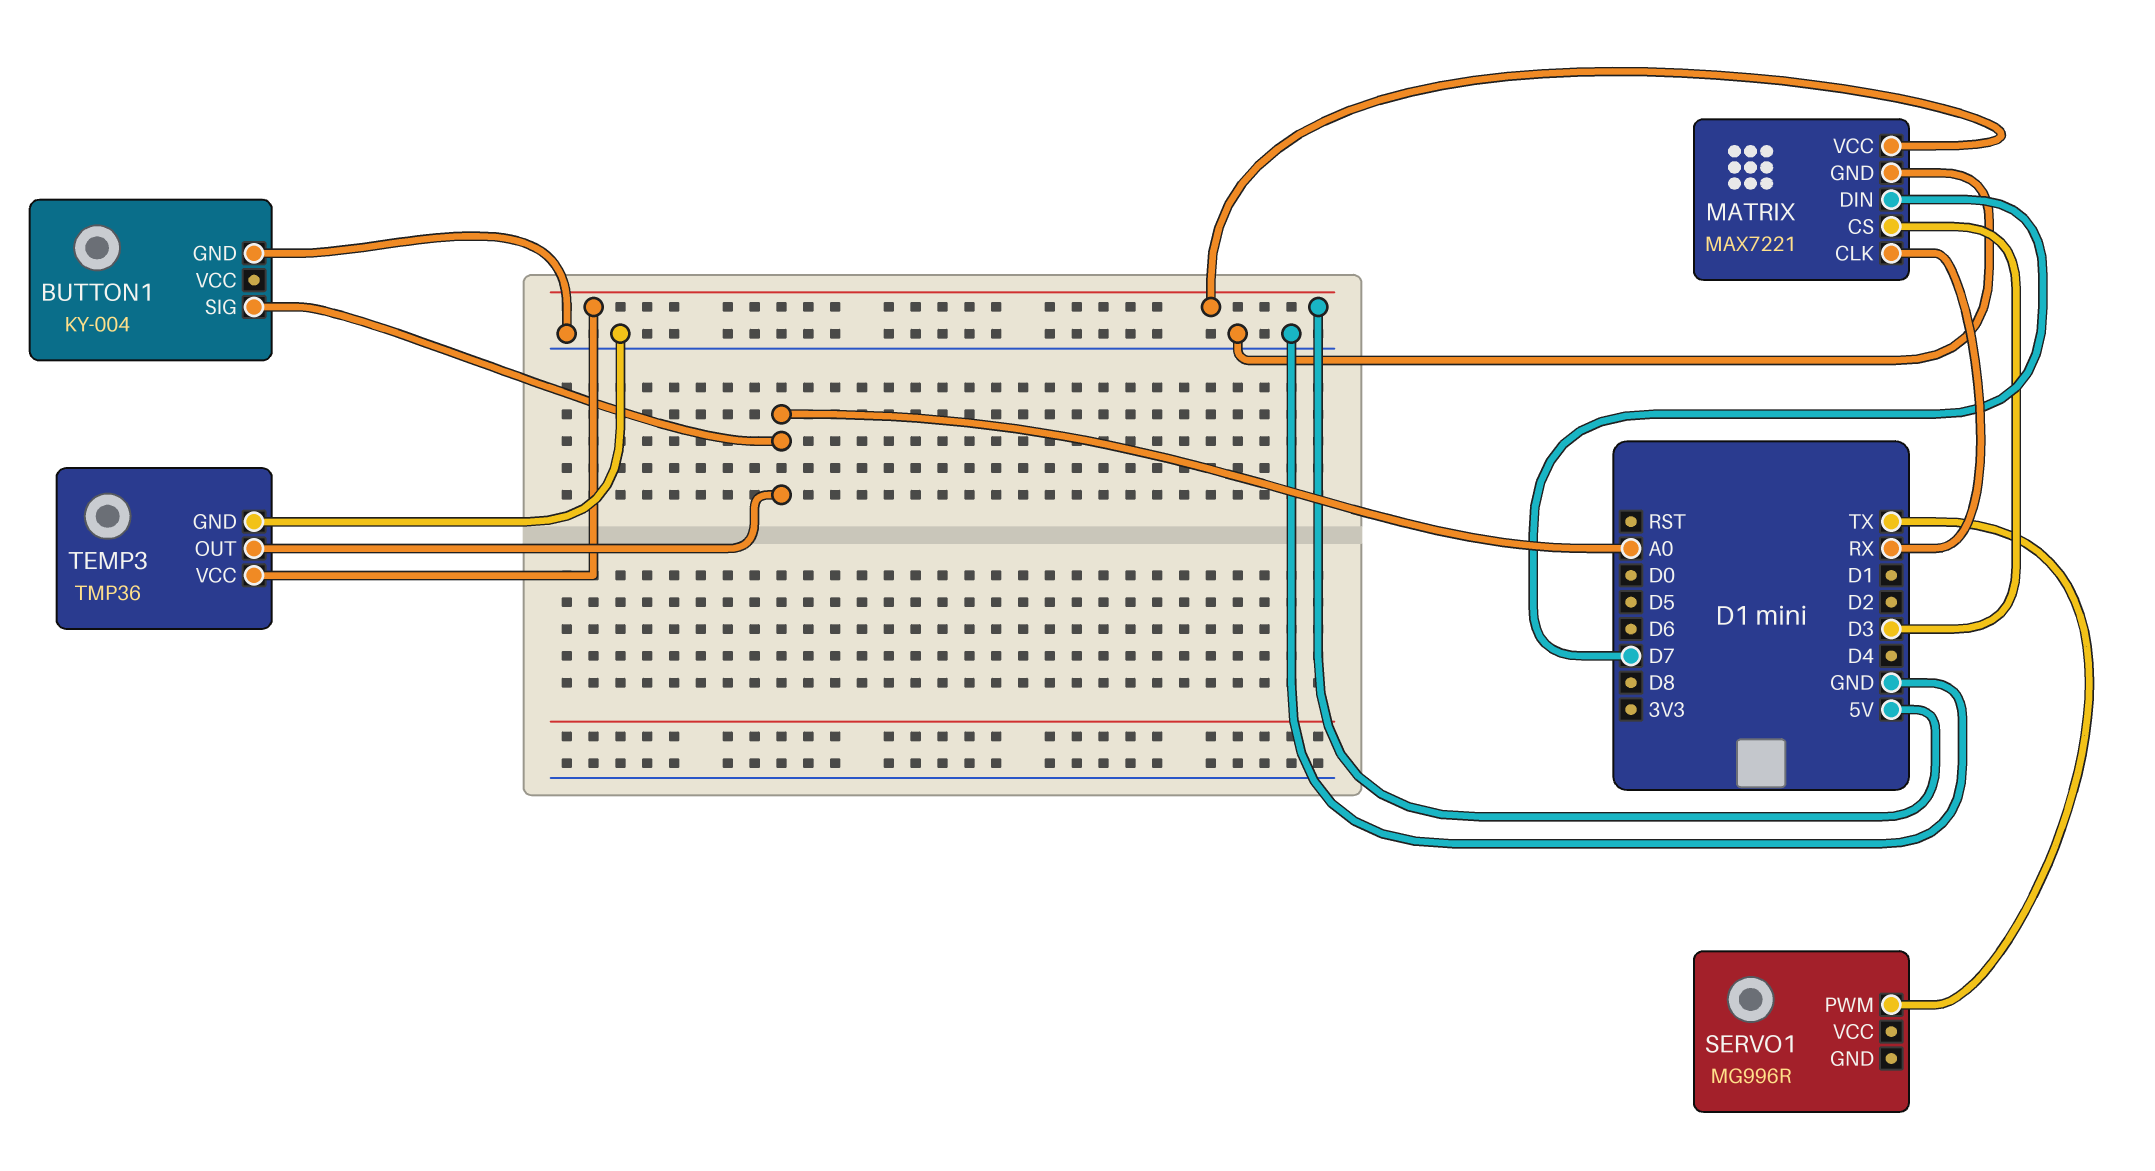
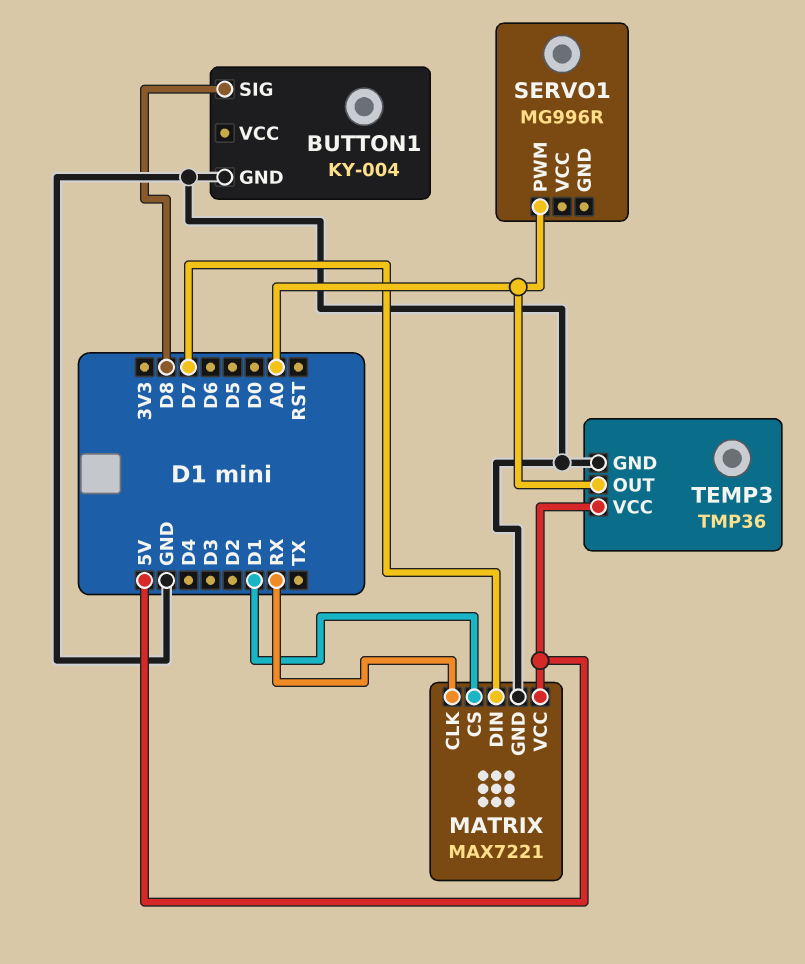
BUTTON1 pin SIG: A0 -> D8
MATRIX pin CS: D3 -> D1
SERVO1 pin PWM: TX -> A0

